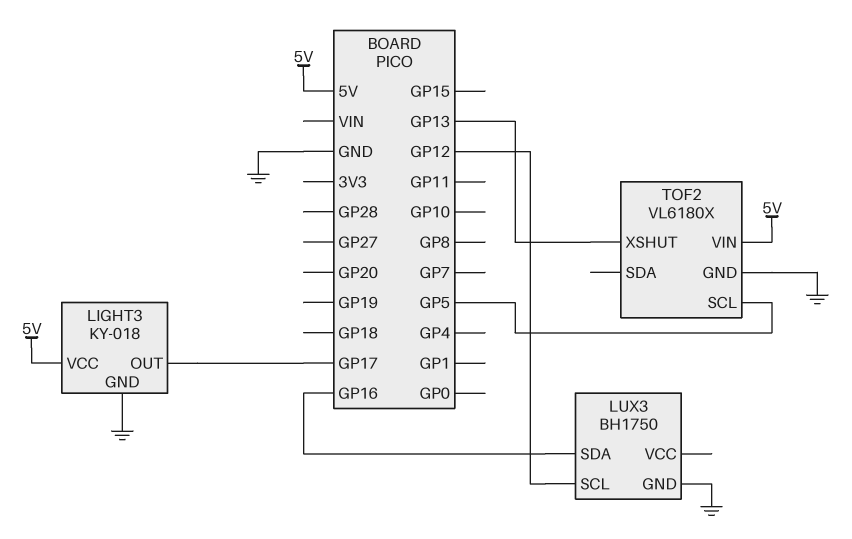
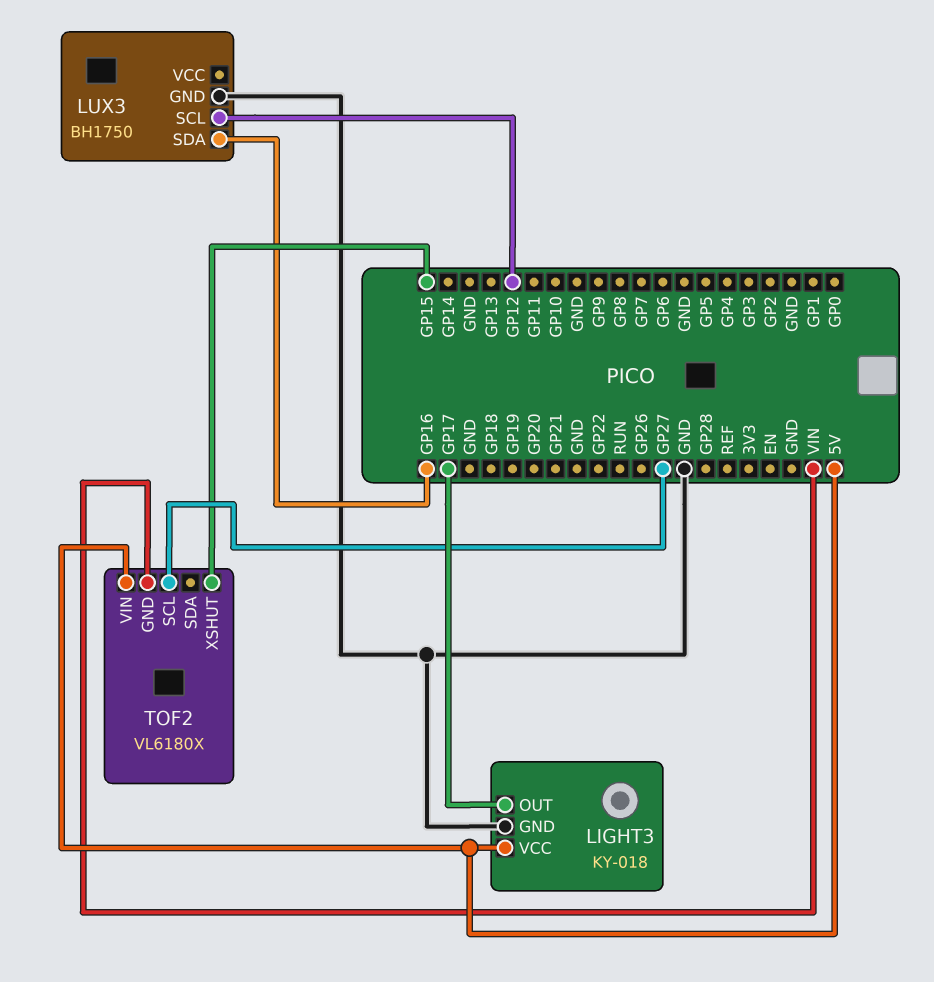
TOF2 pin GND: GND -> VIN
TOF2 pin SCL: GP5 -> GP27
TOF2 pin XSHUT: GP13 -> GP15

